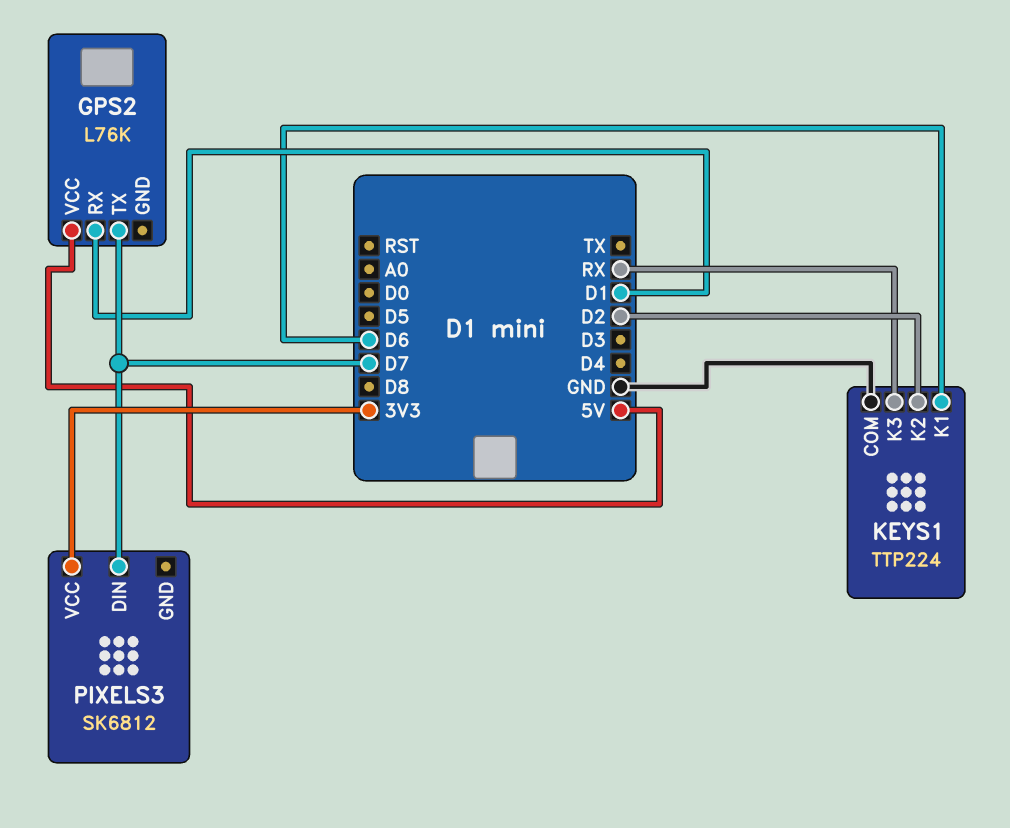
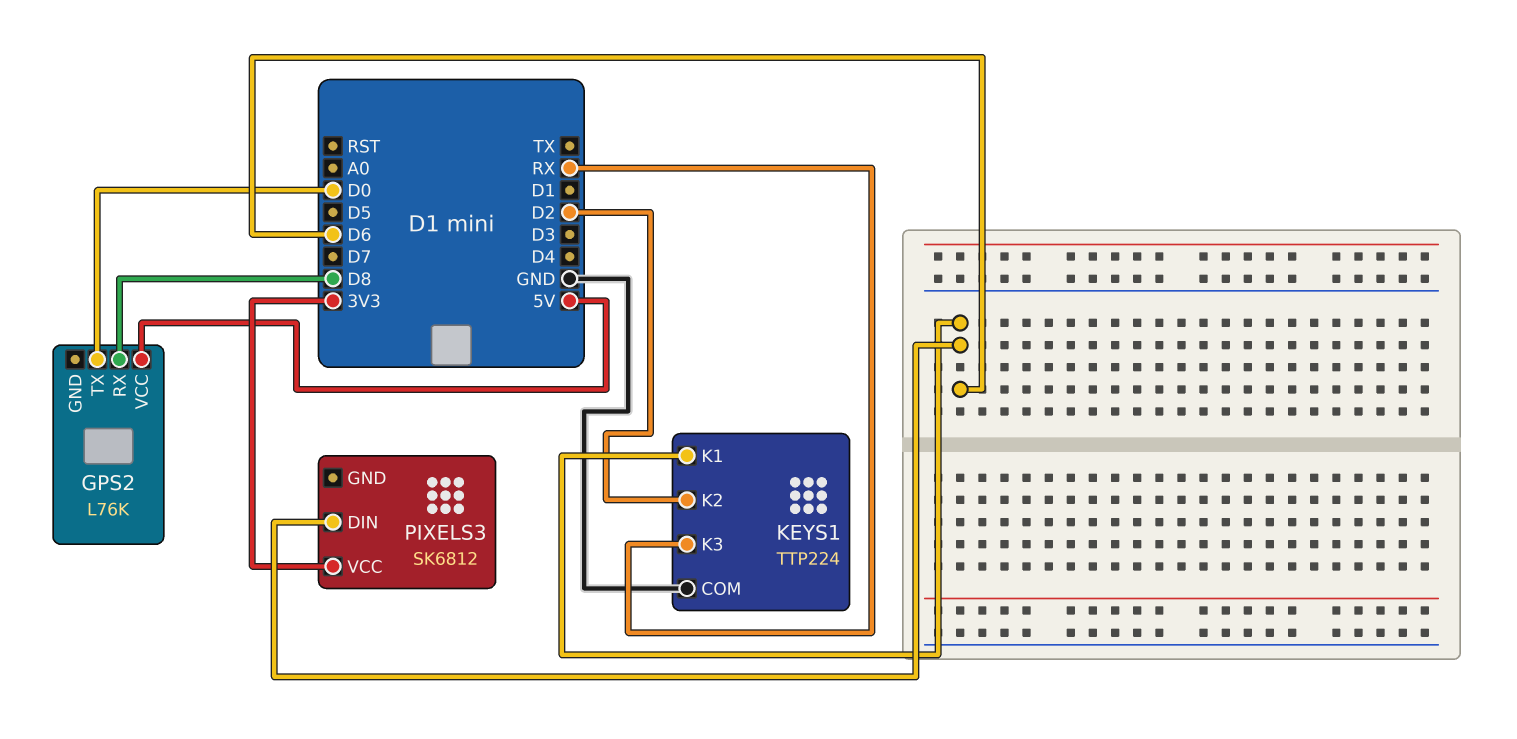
GPS2 pin RX: D1 -> D8
GPS2 pin TX: D7 -> D0
PIXELS3 pin DIN: D7 -> D6

